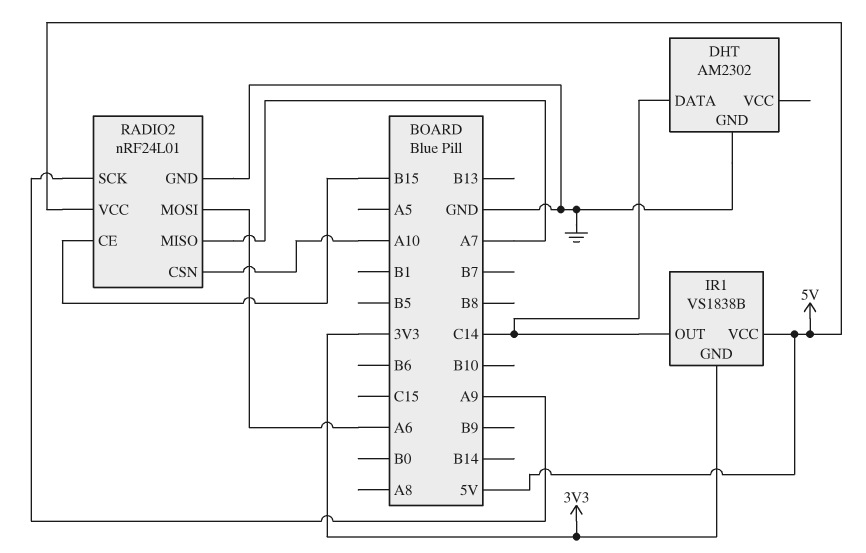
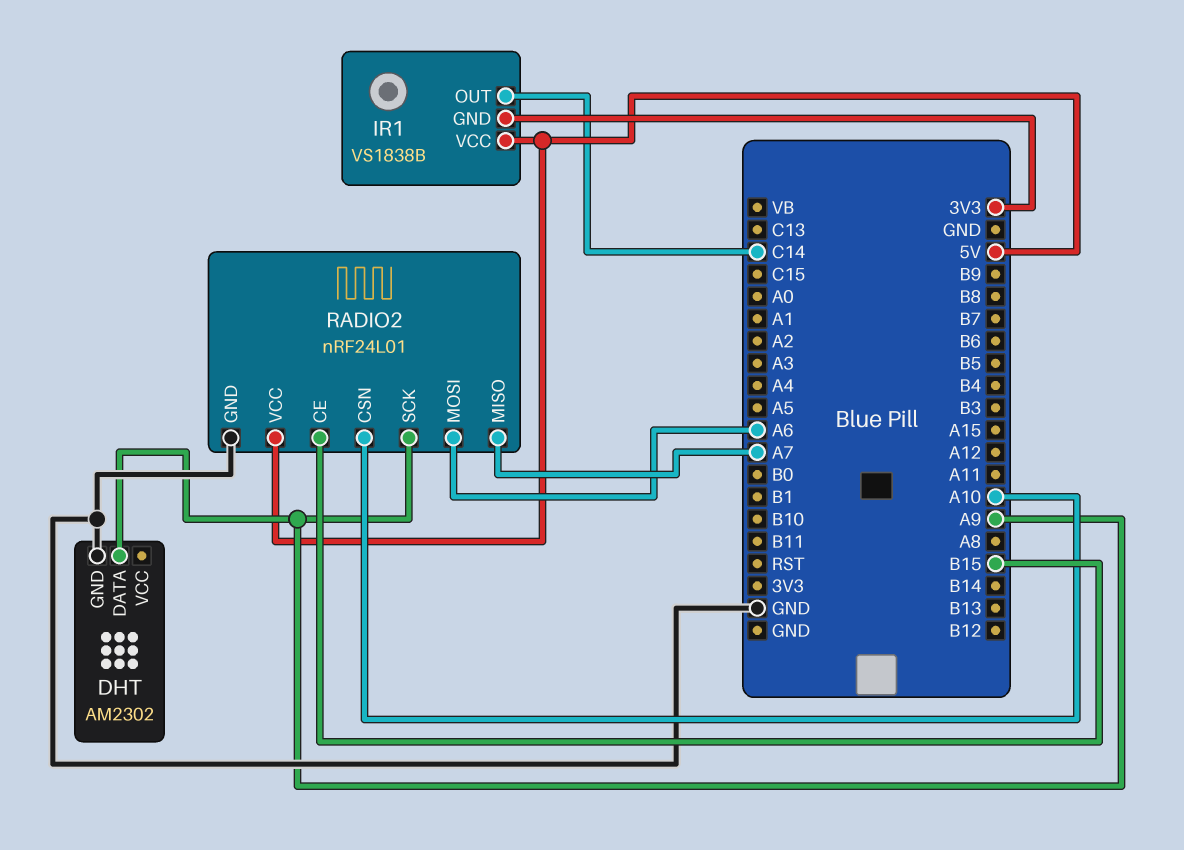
DHT pin DATA: C14 -> A9

